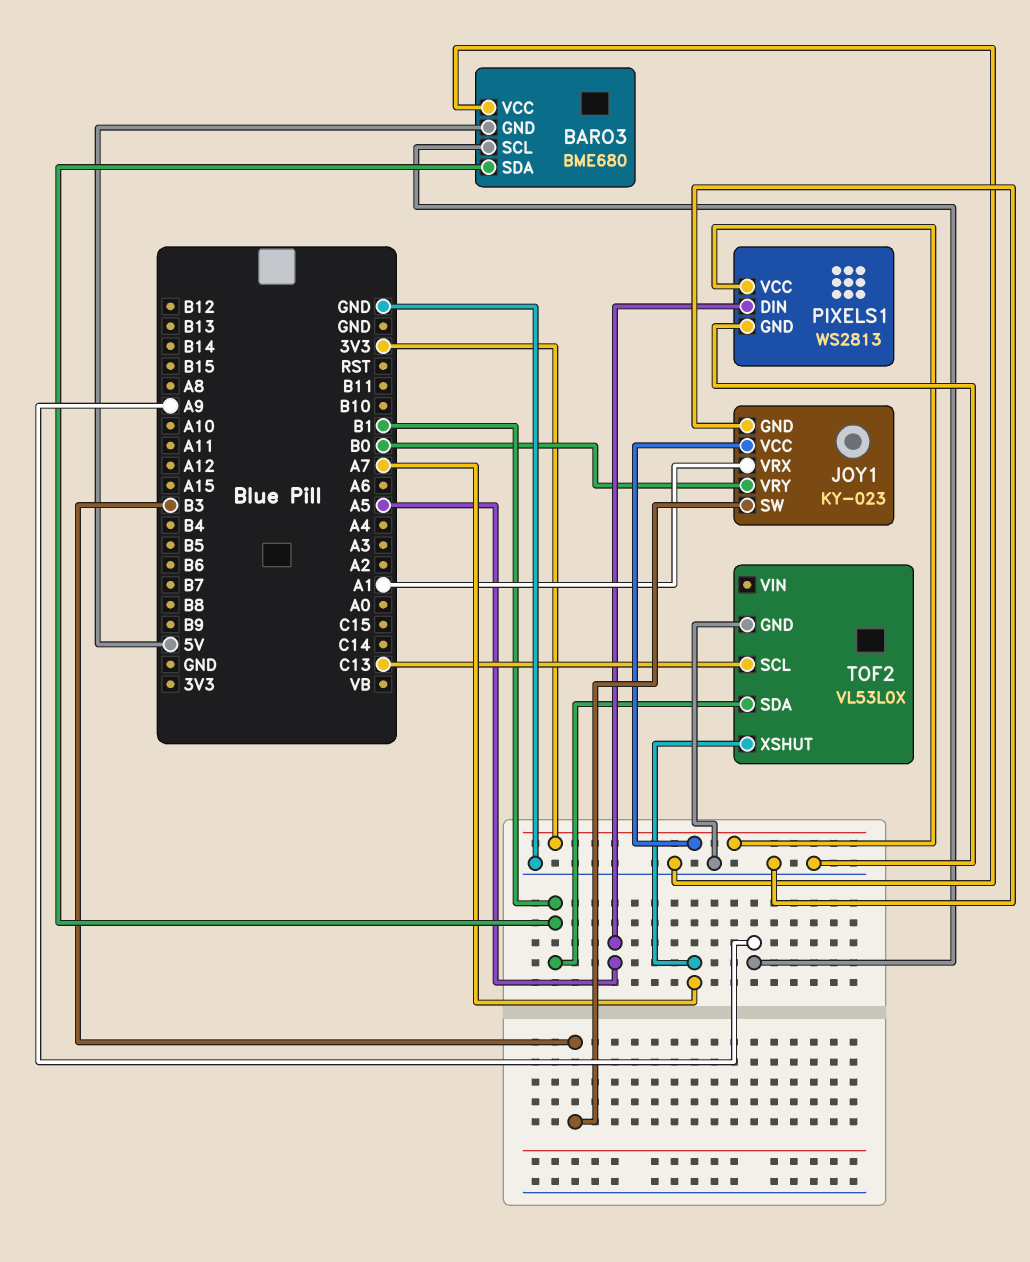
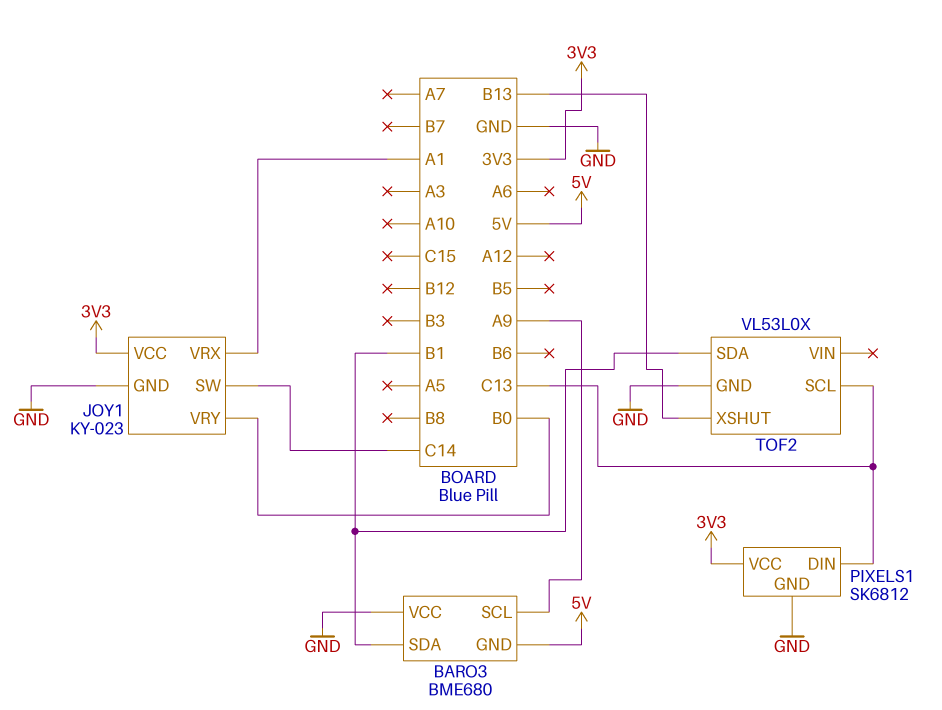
JOY1 pin SW: B3 -> C14
PIXELS1: WS2813 -> SK6812
PIXELS1 pin DIN: A5 -> C13
TOF2 pin XSHUT: A7 -> B13

